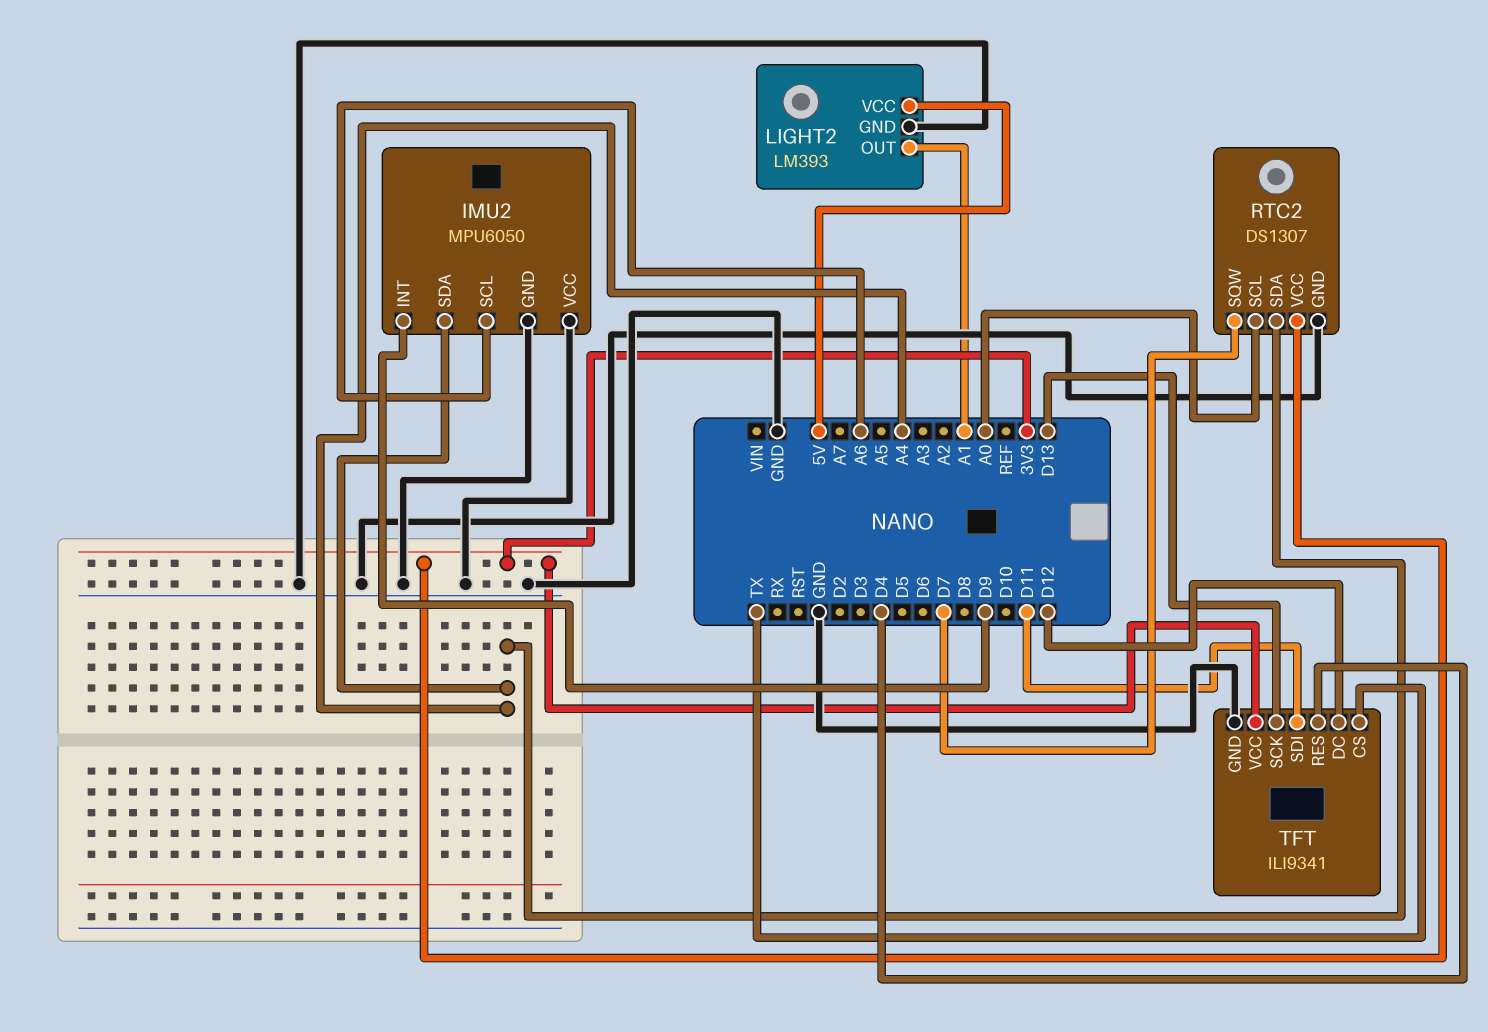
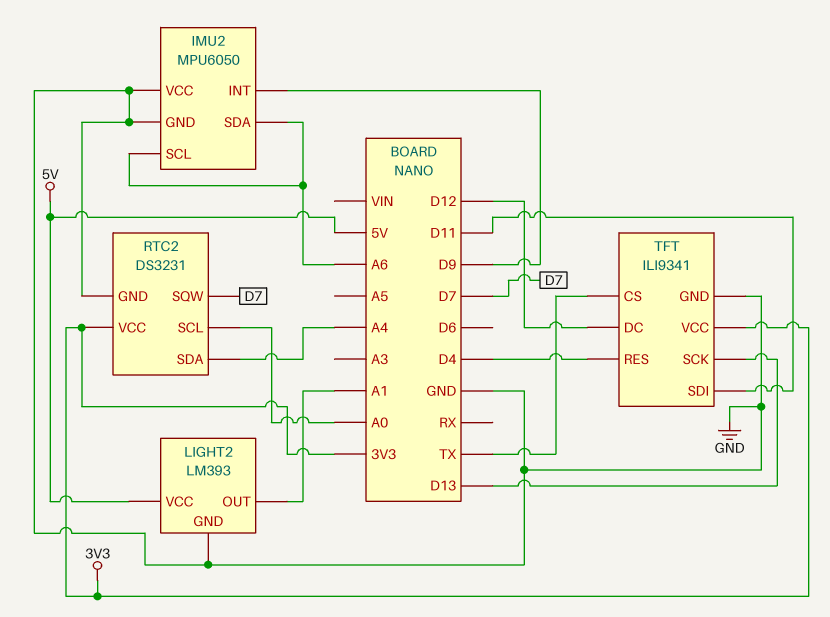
IMU2 pin SDA: A4 -> A6
RTC2: DS1307 -> DS3231

